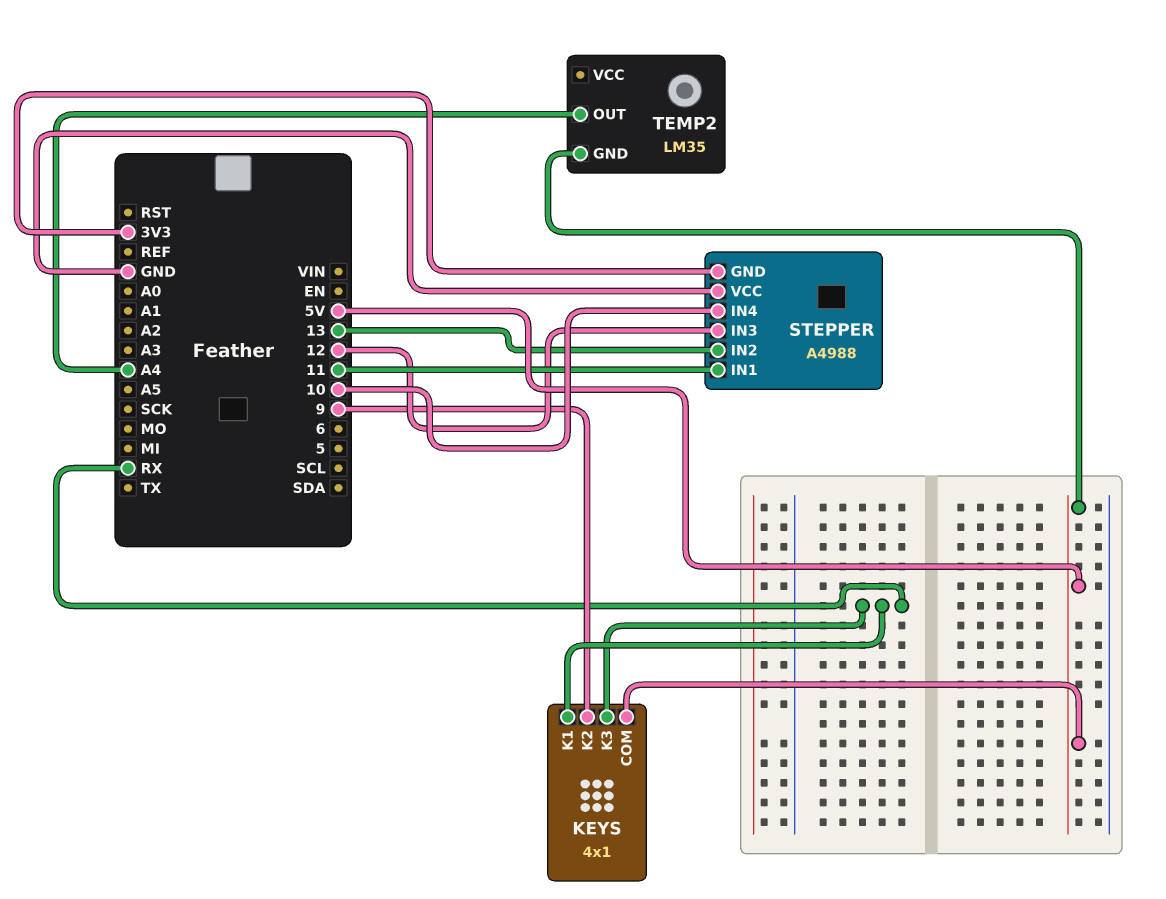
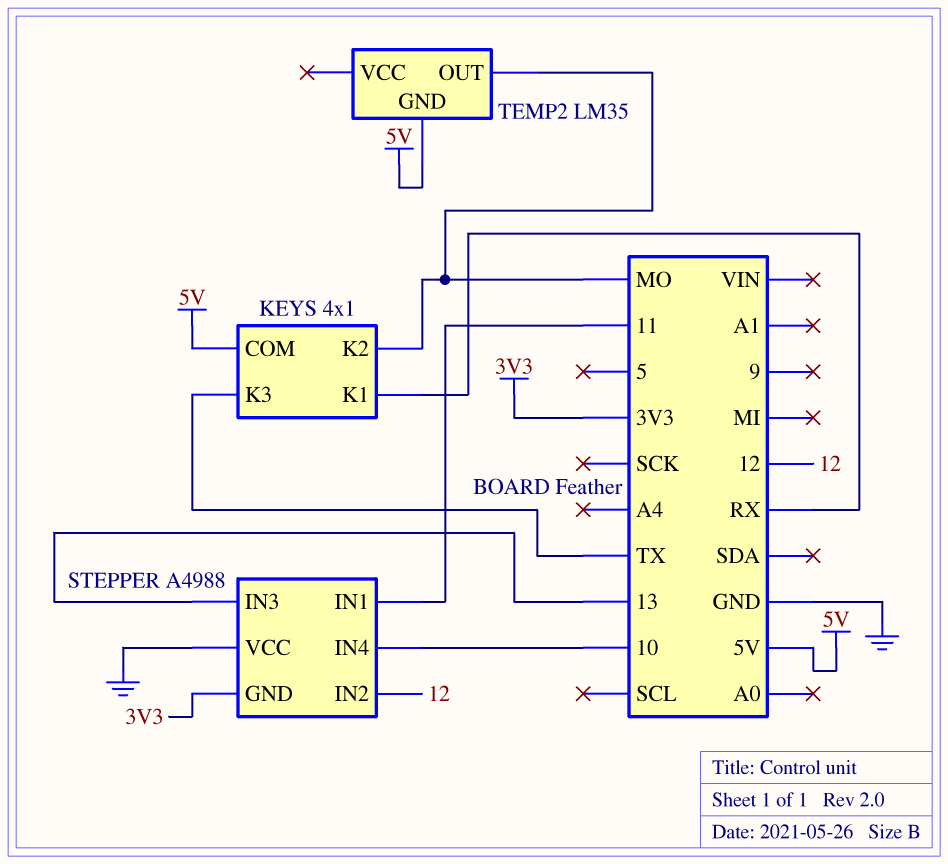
KEYS pin K2: 9 -> MO
KEYS pin K3: RX -> TX
STEPPER pin IN2: 13 -> 12
STEPPER pin IN3: 12 -> 13
TEMP2 pin OUT: A4 -> MO

